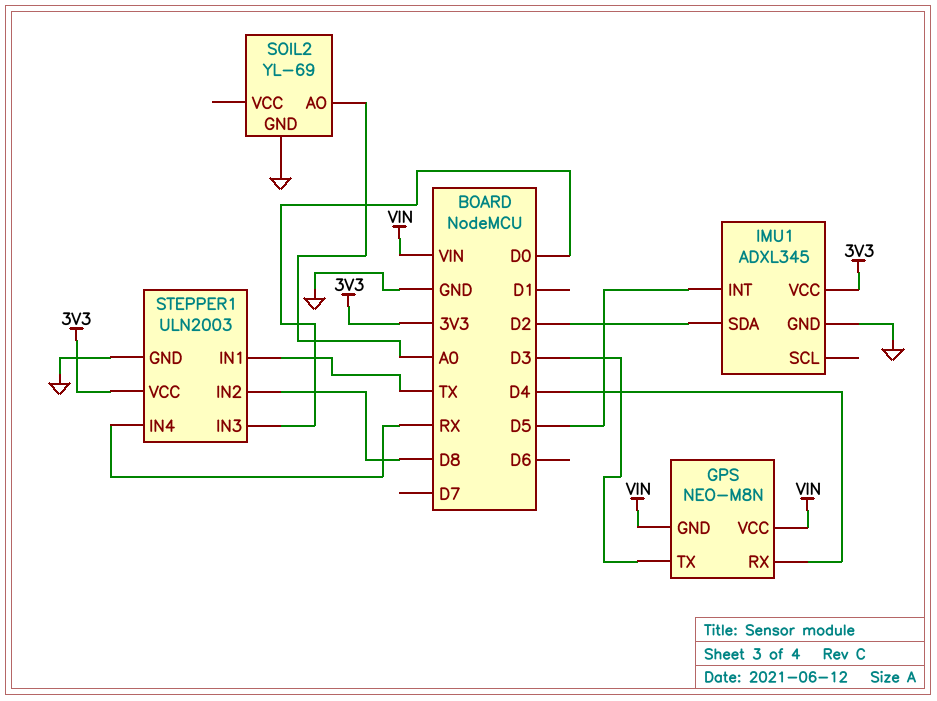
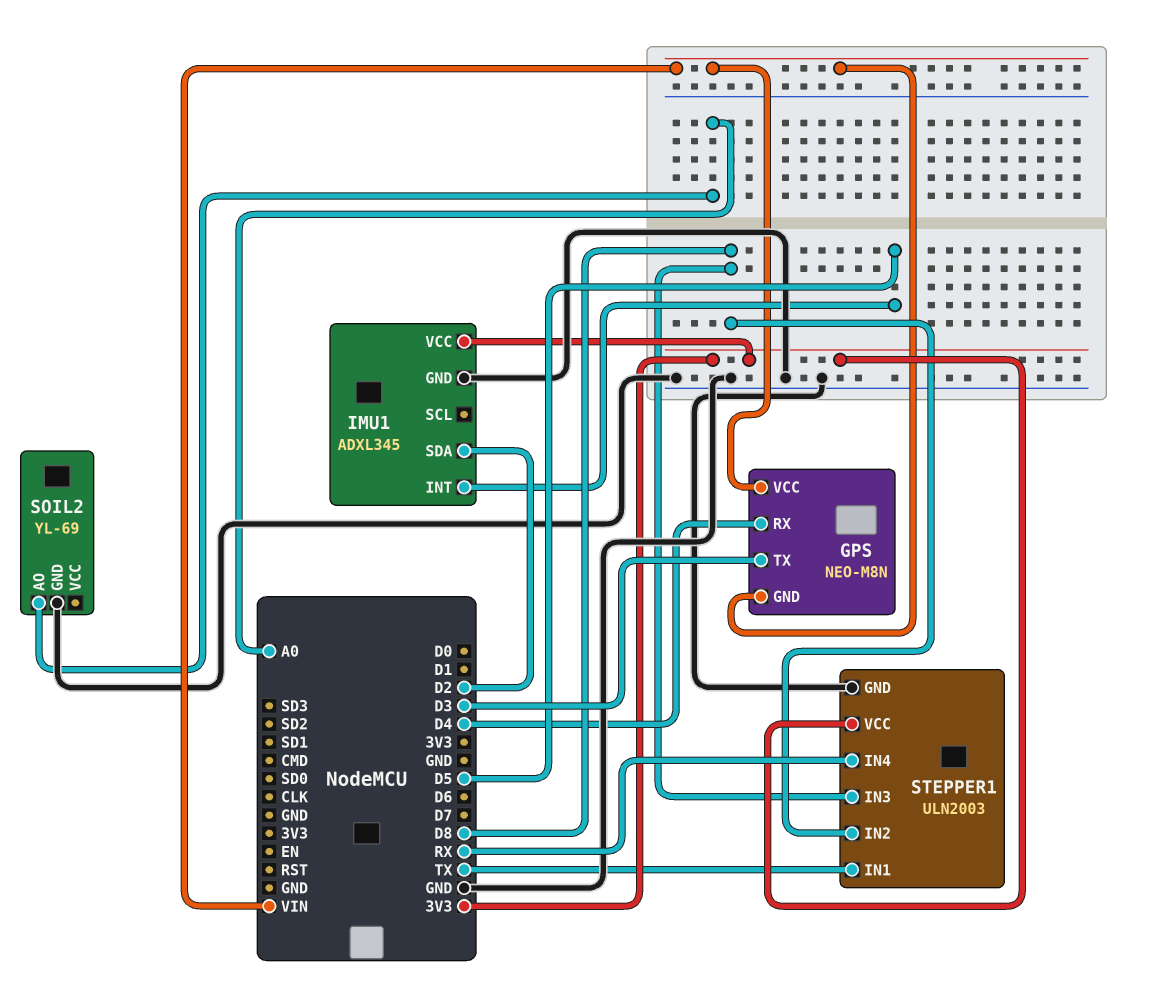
STEPPER1 pin IN3: D0 -> D8

